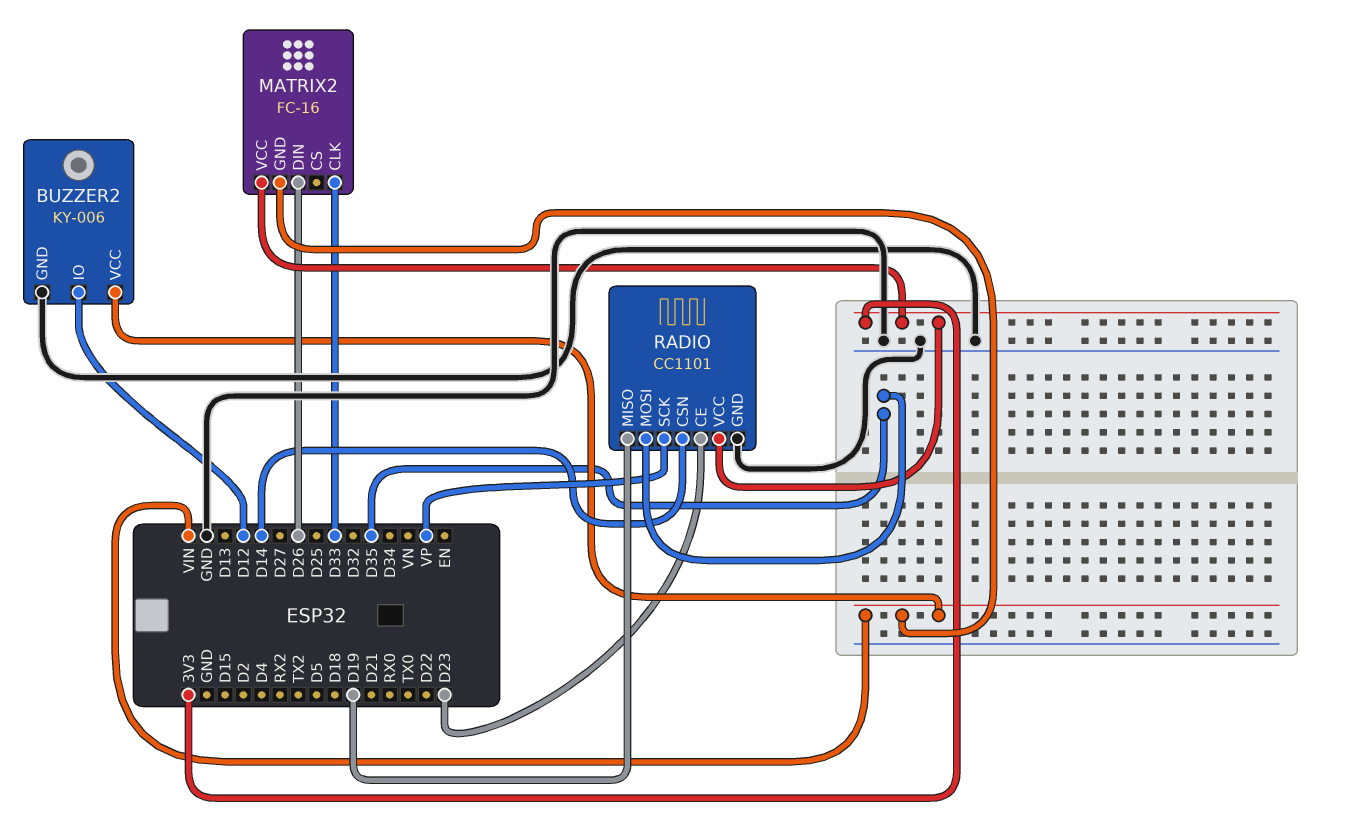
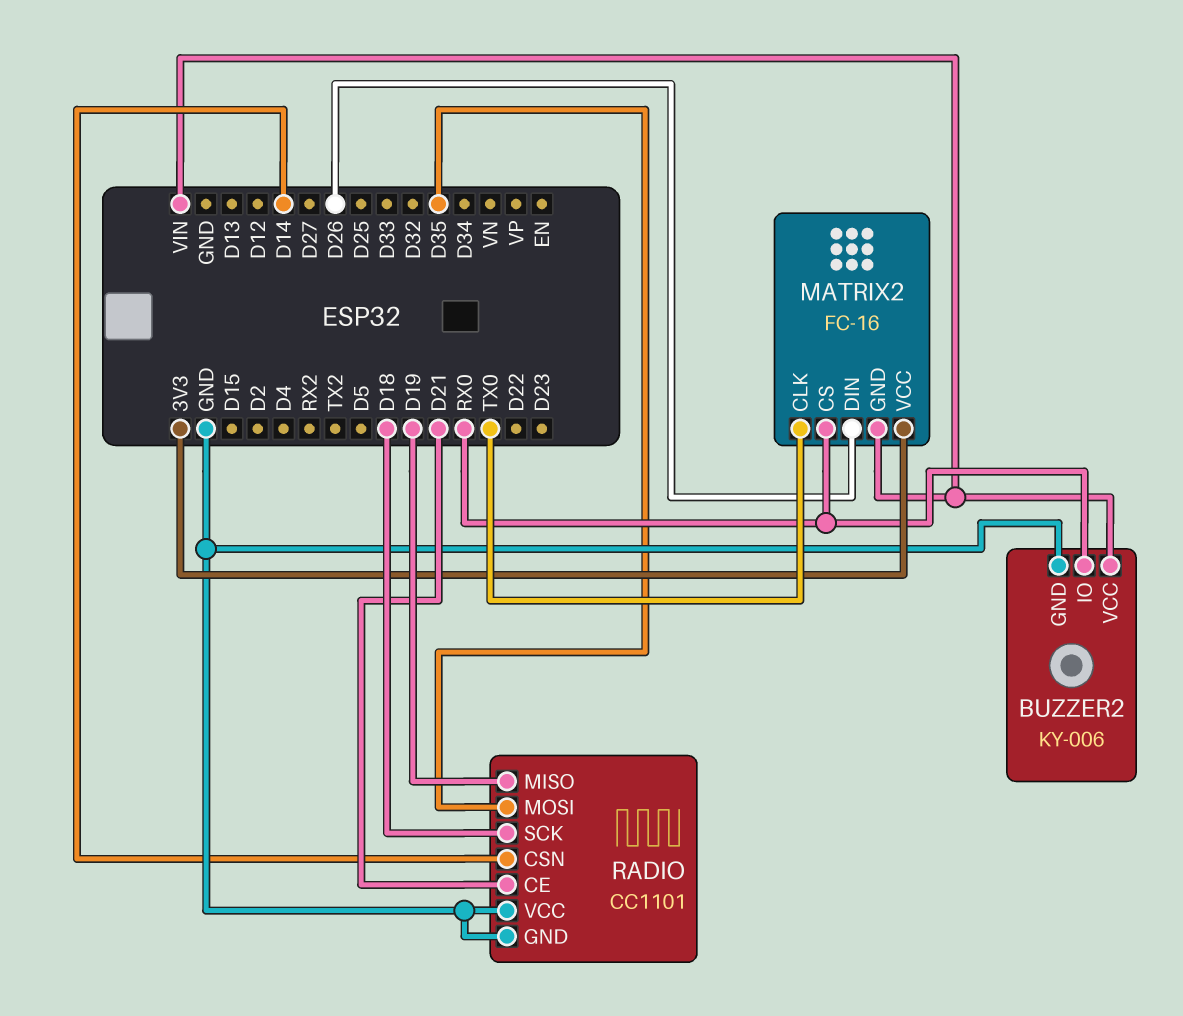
BUZZER2 pin IO: D12 -> RX0
MATRIX2 pin CLK: D33 -> TX0
MATRIX2 pin CS: none -> RX0
RADIO pin CE: D23 -> D21
RADIO pin SCK: VP -> D18
RADIO pin VCC: 3V3 -> GND

